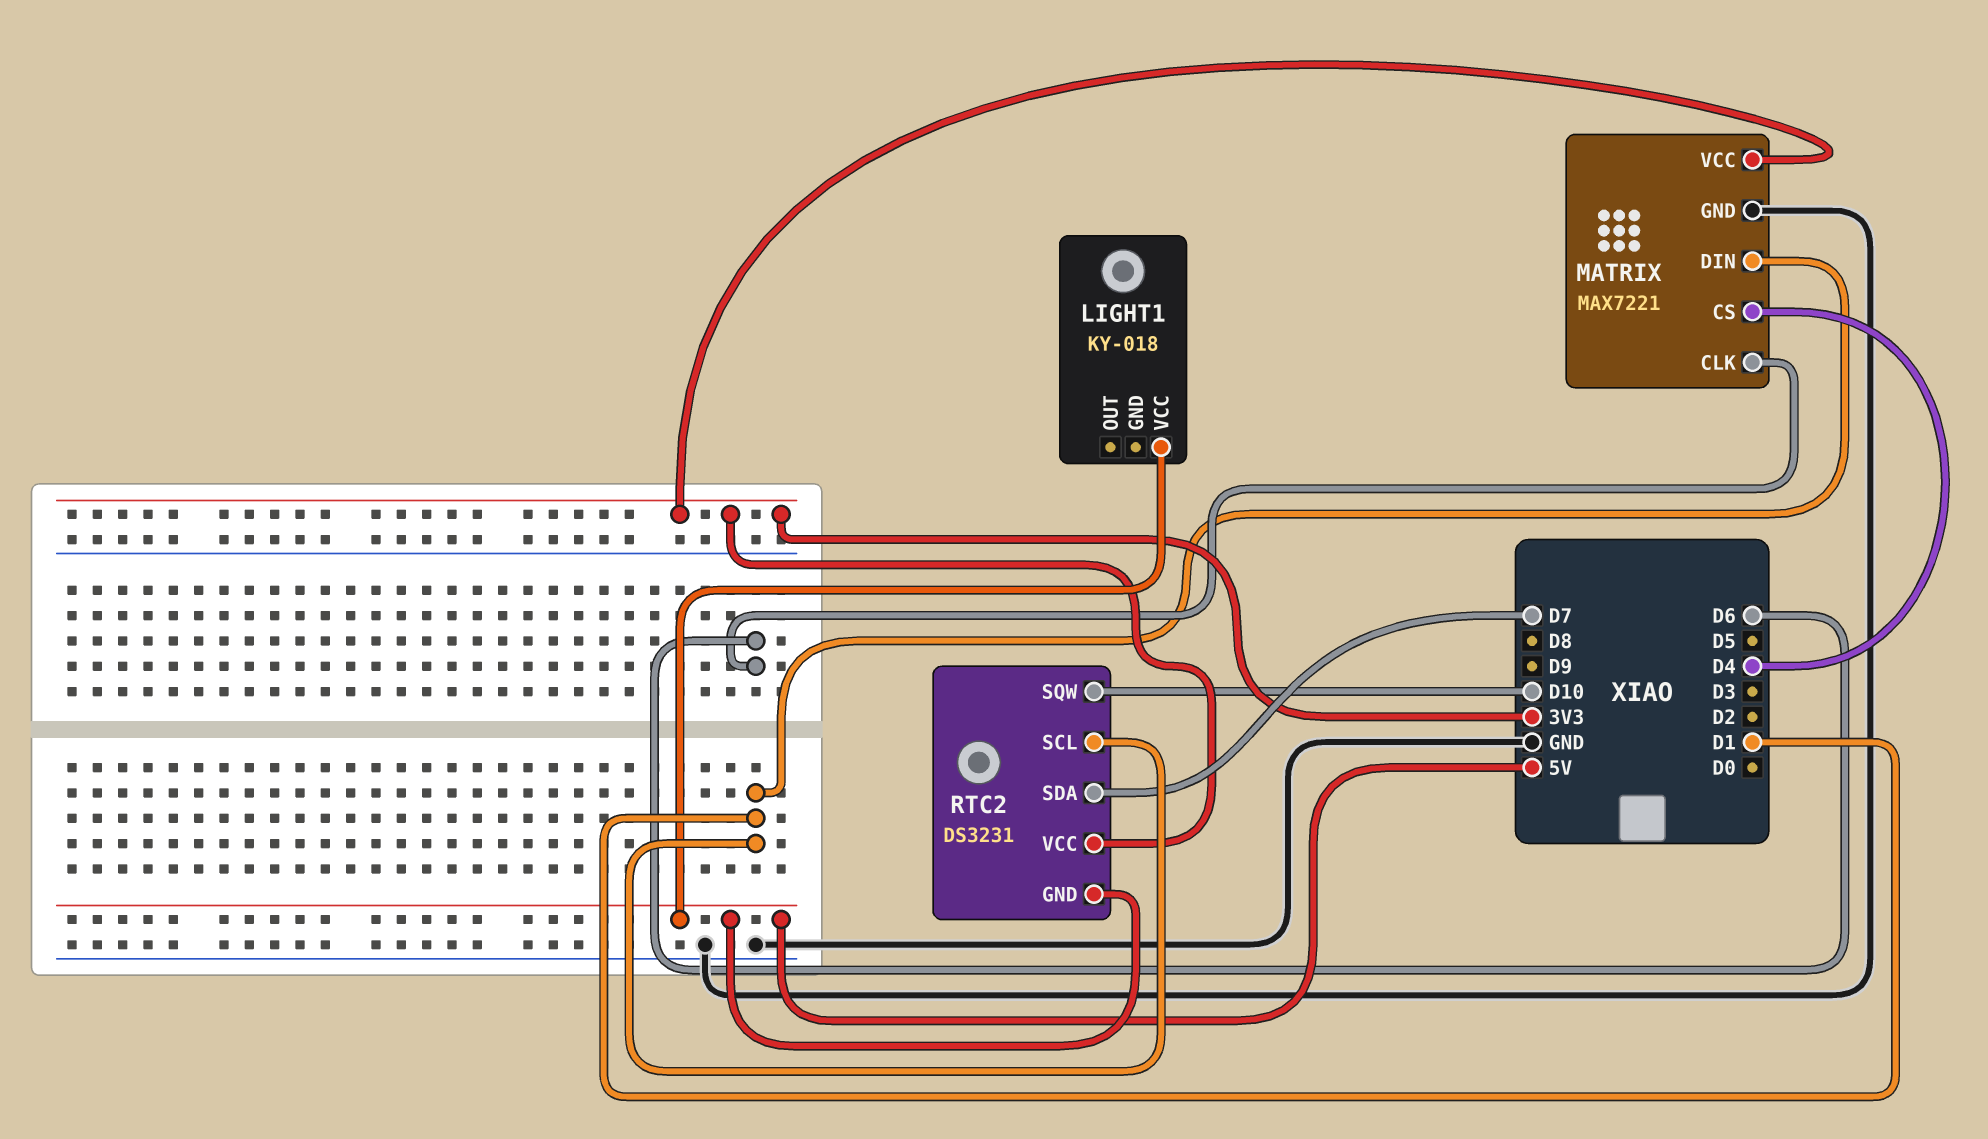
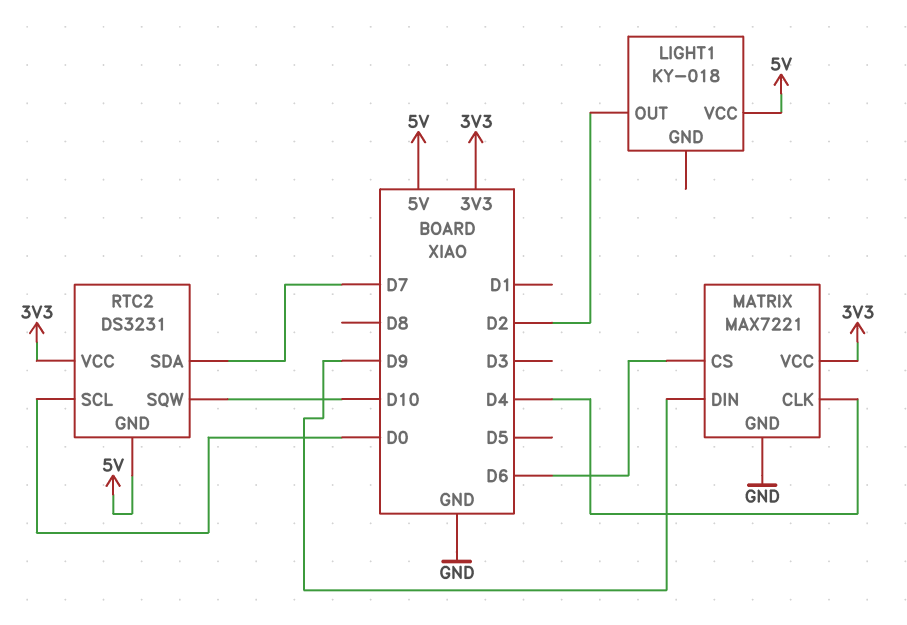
LIGHT1 pin OUT: none -> D2
MATRIX pin CLK: D6 -> D4
MATRIX pin CS: D4 -> D6
MATRIX pin DIN: D1 -> D9
RTC2 pin SCL: D1 -> D0

